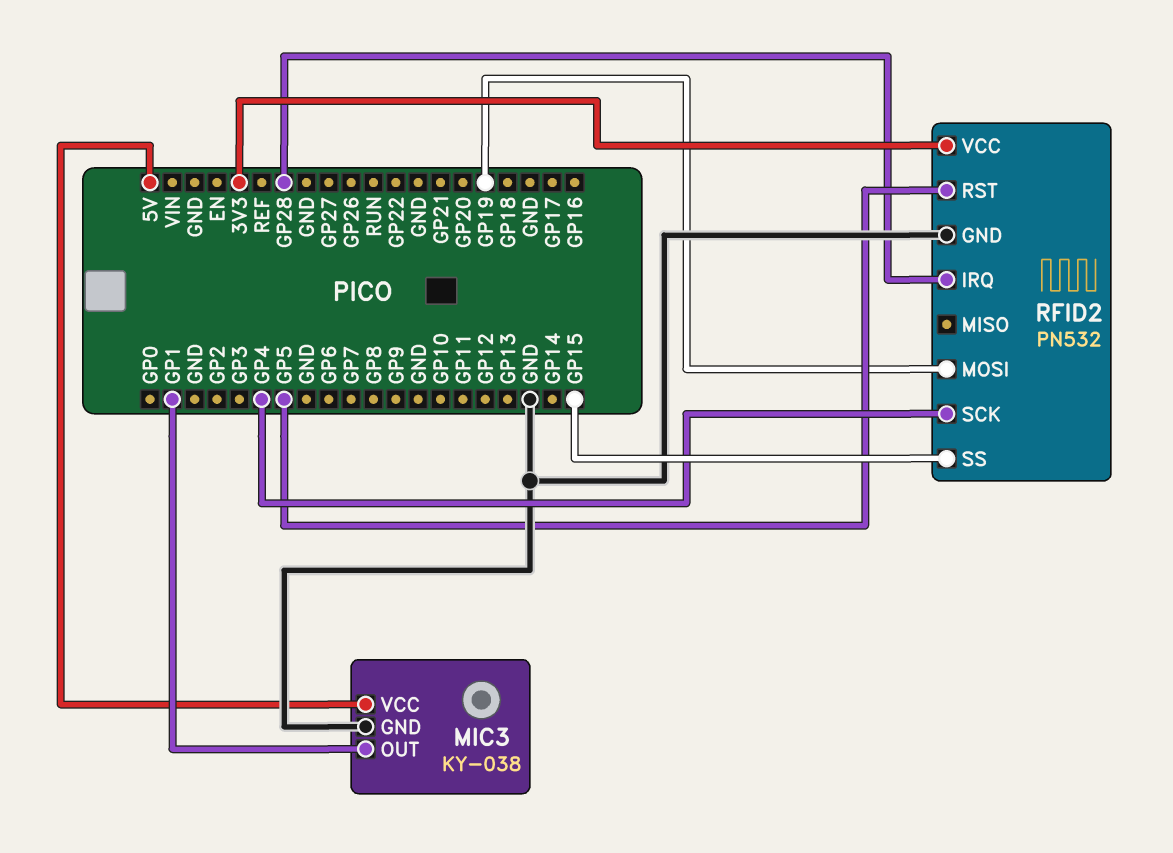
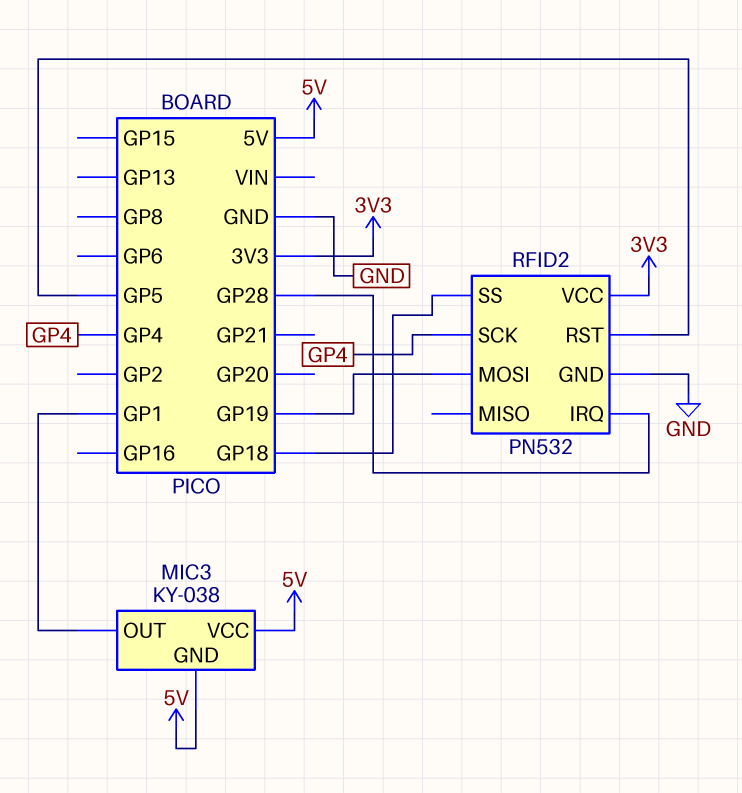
MIC3 pin GND: GND -> 5V
RFID2 pin SS: GP15 -> GP18

